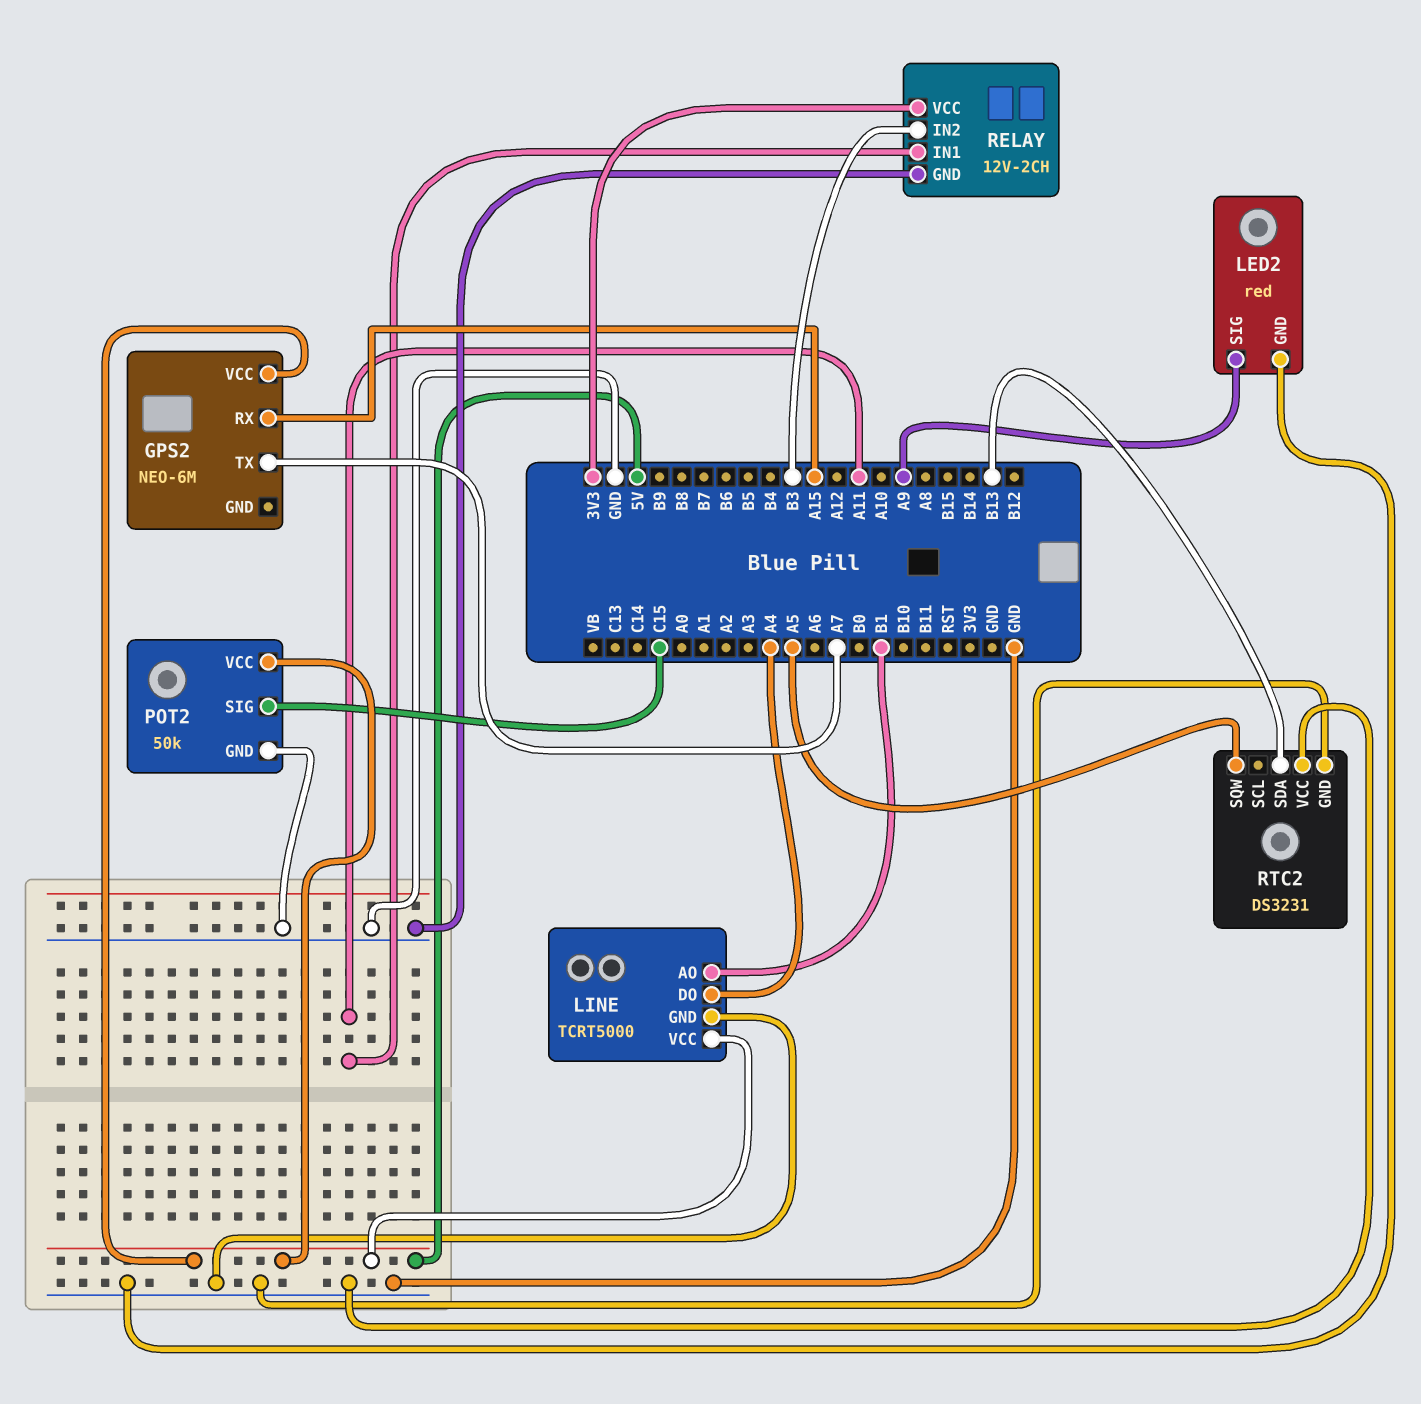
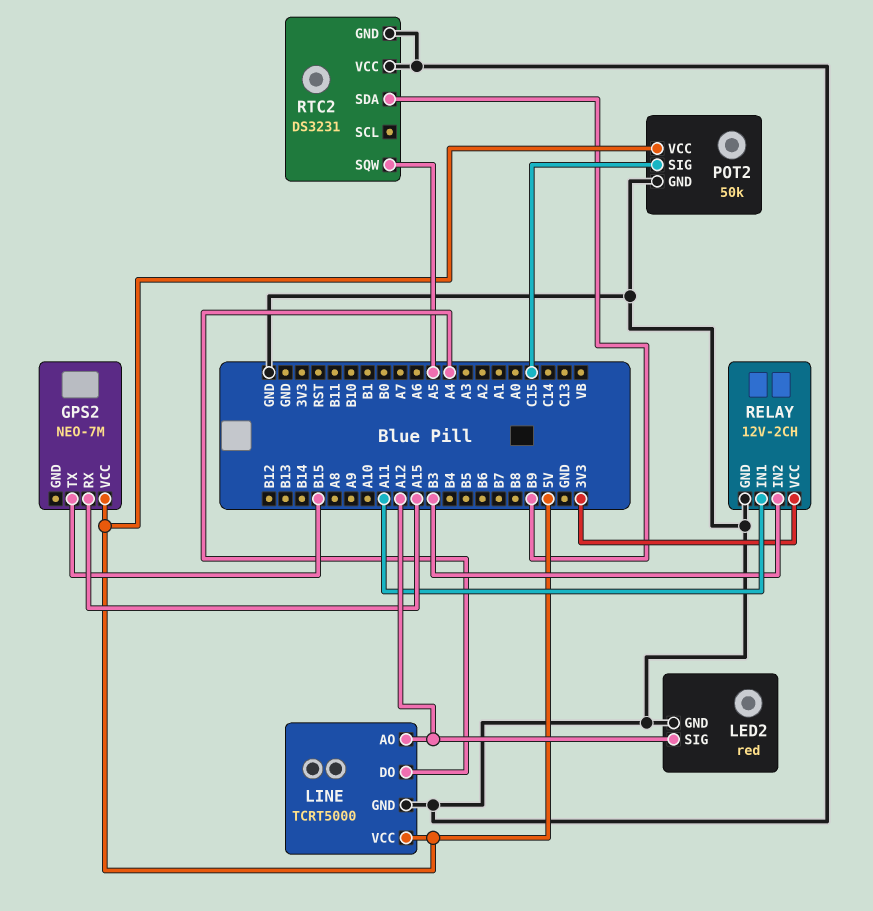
GPS2: NEO-6M -> NEO-7M
GPS2 pin TX: A7 -> B15
LED2 pin SIG: A9 -> A12
LINE pin AO: B1 -> A12
RTC2 pin SDA: B13 -> B9

